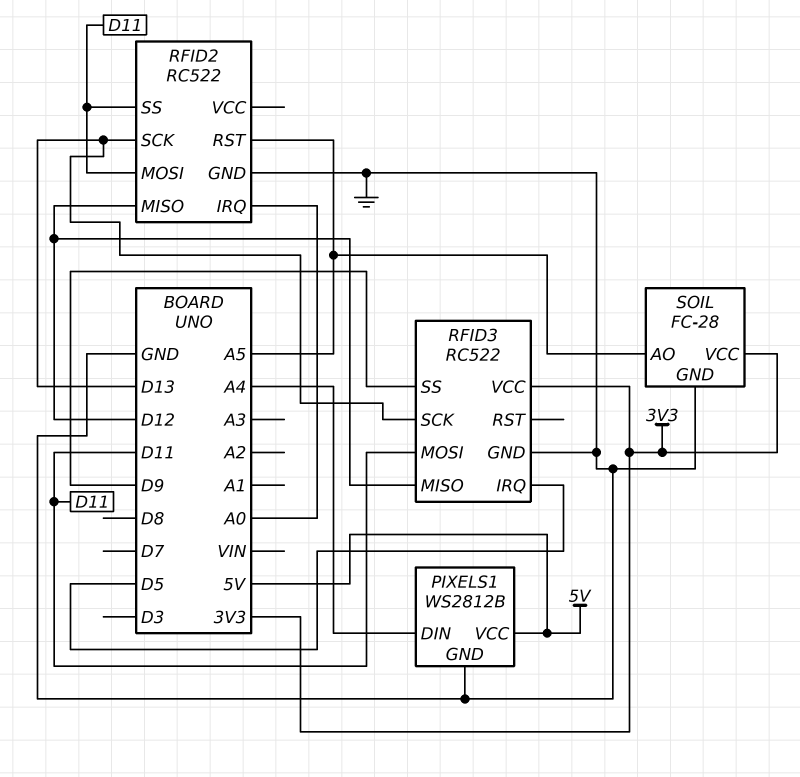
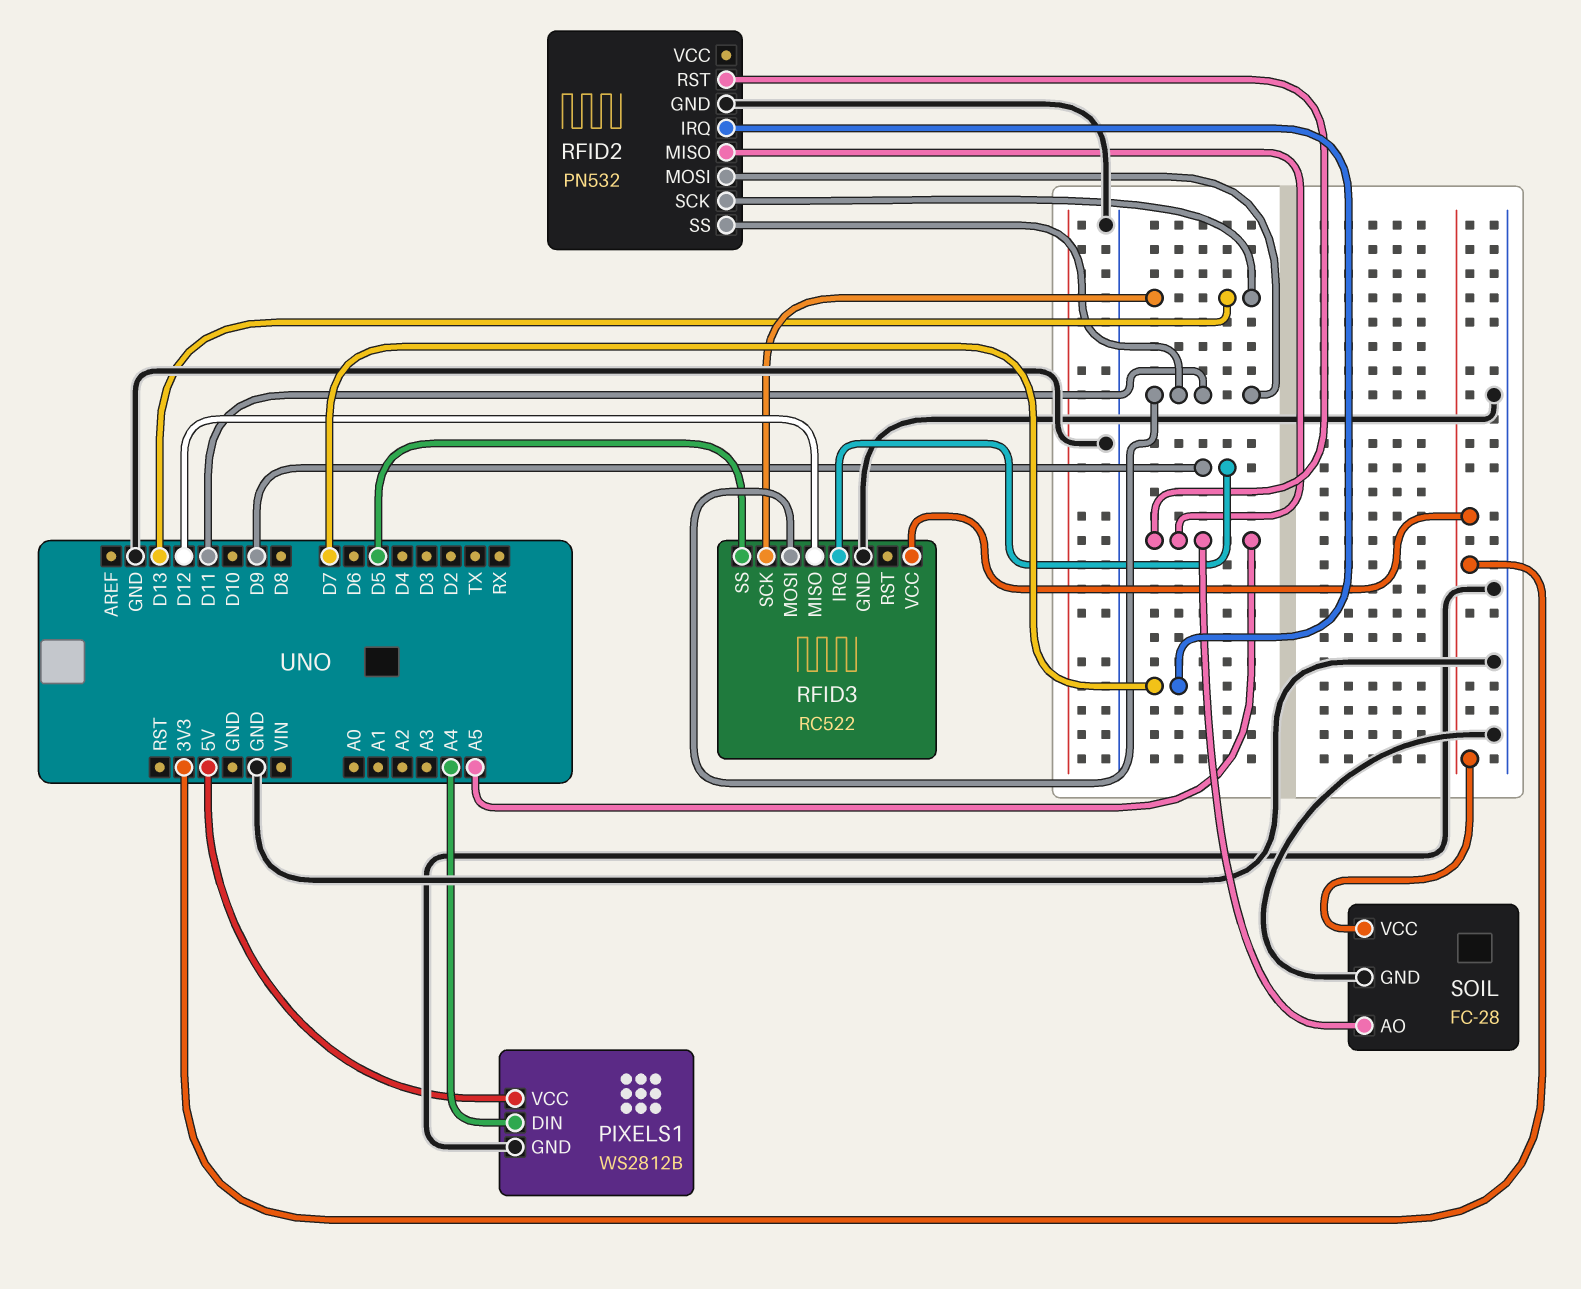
RFID2: RC522 -> PN532
RFID2 pin IRQ: A0 -> D7
RFID2 pin MISO: D12 -> A5
RFID3 pin IRQ: D5 -> D9
RFID3 pin SS: D9 -> D5

